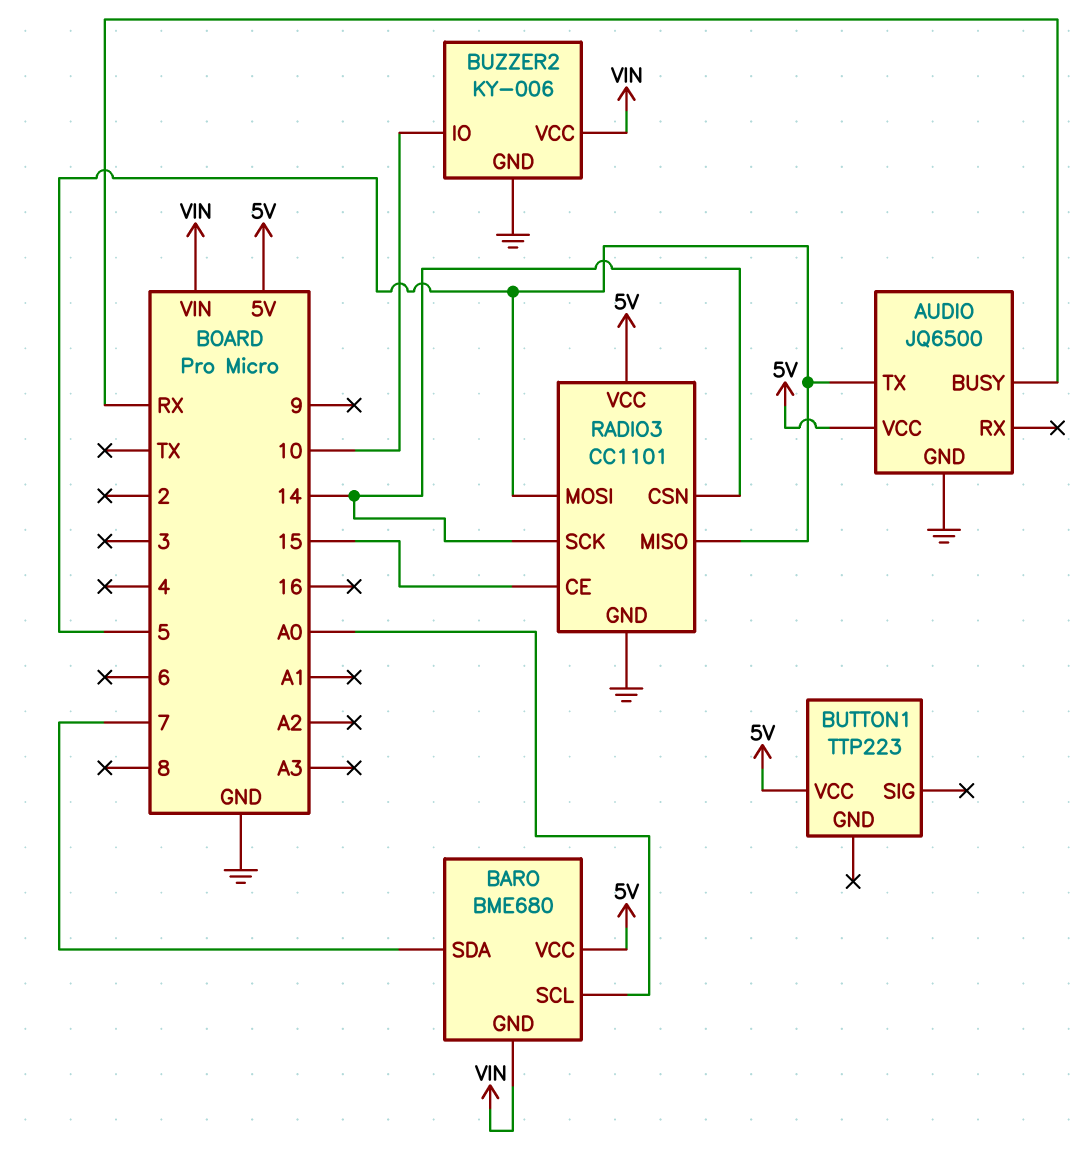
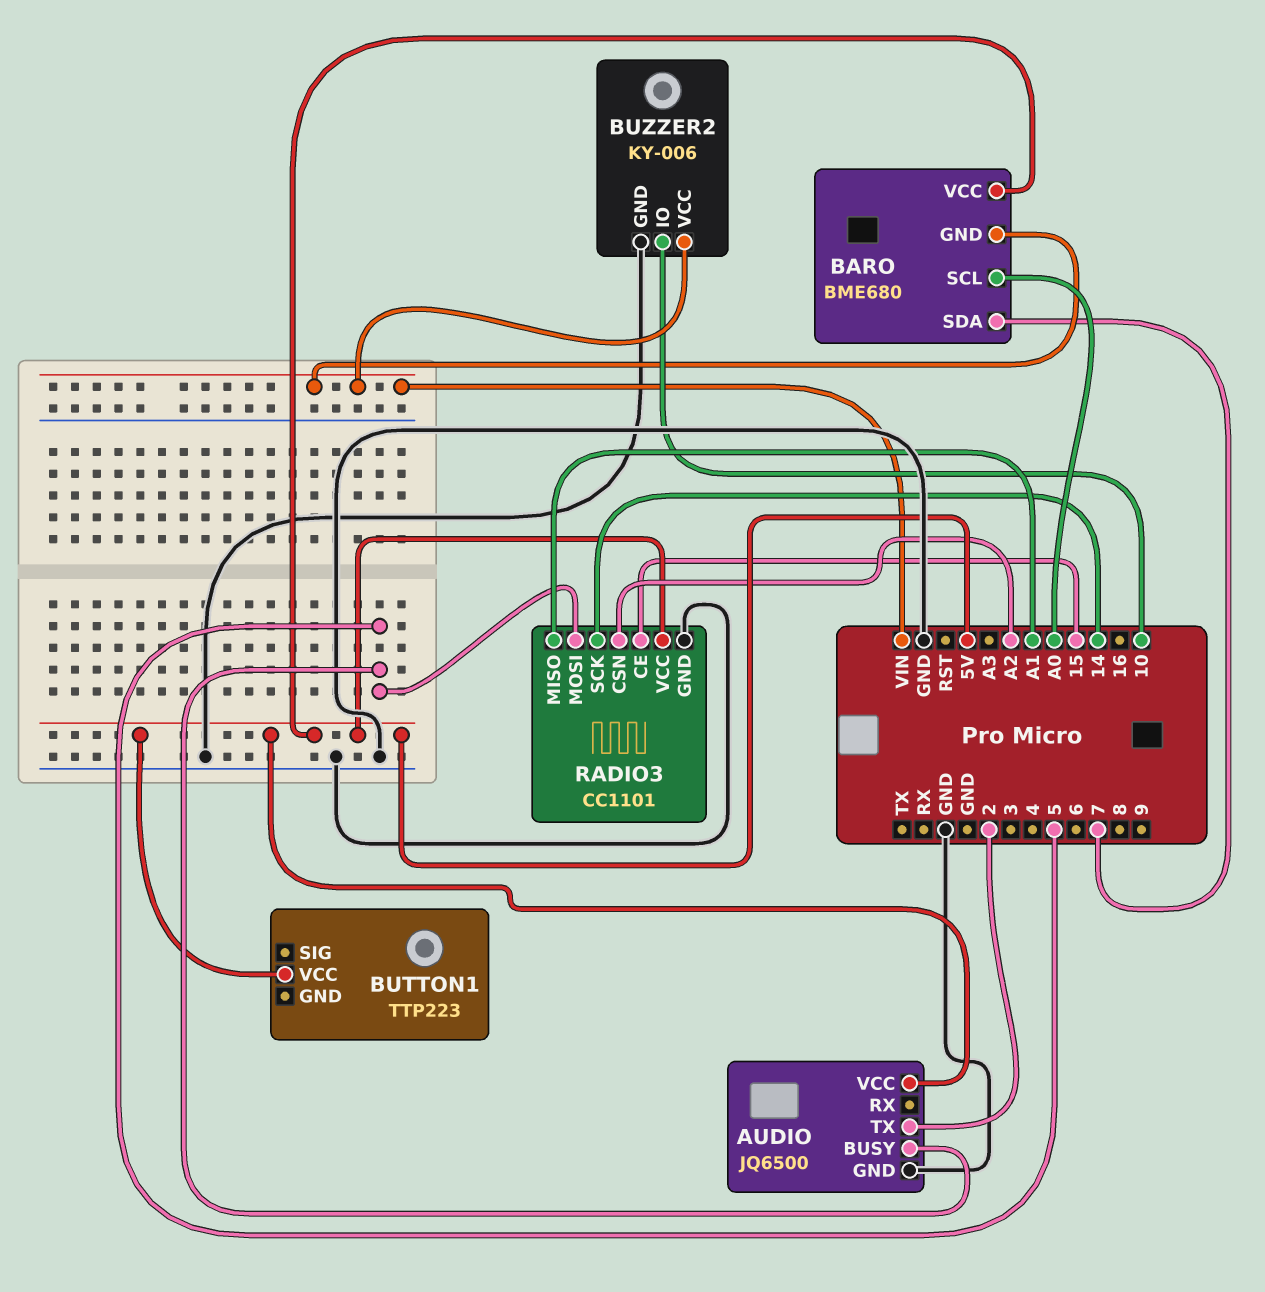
AUDIO pin BUSY: RX -> 5
AUDIO pin TX: 5 -> 2
RADIO3 pin CSN: 14 -> A2
RADIO3 pin MISO: 5 -> A1

